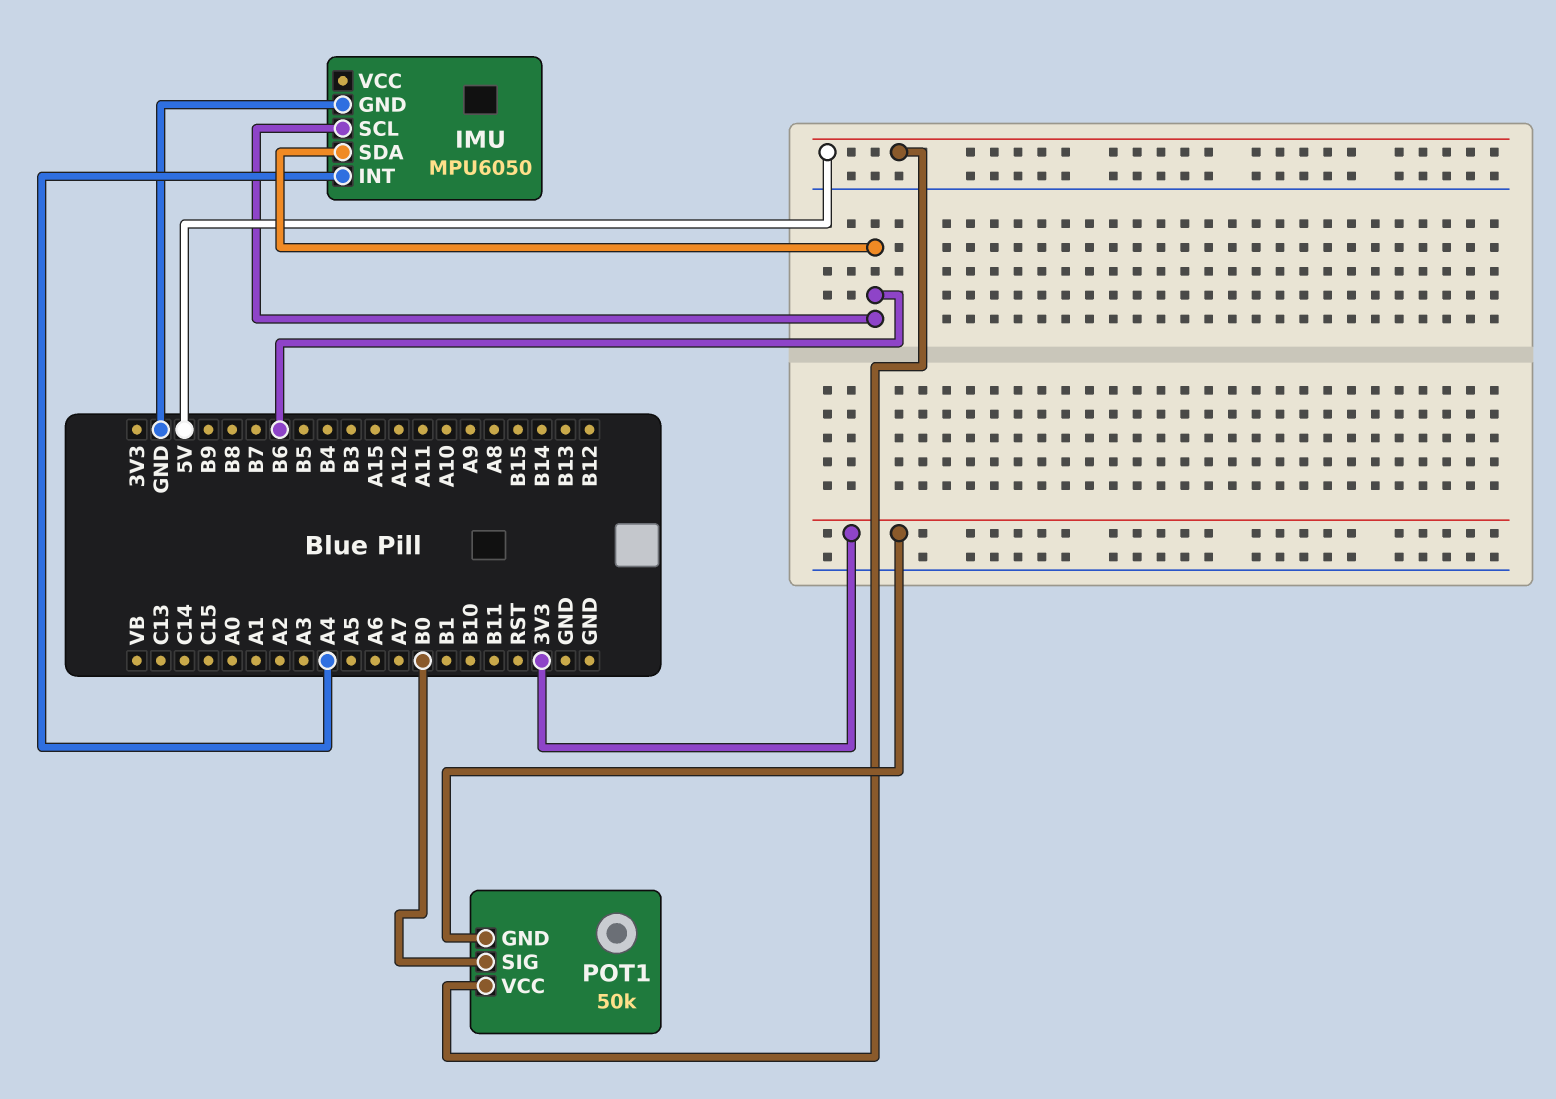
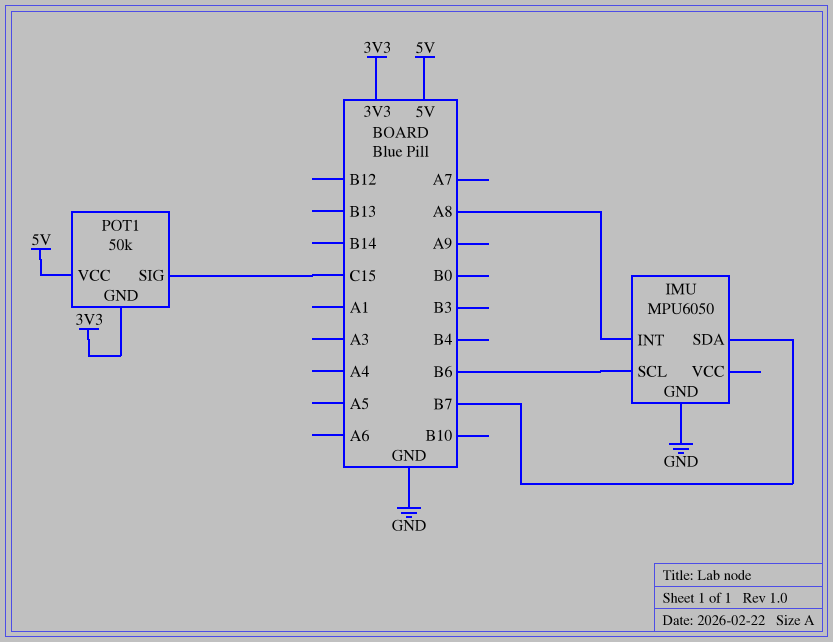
IMU pin INT: A4 -> A8
IMU pin SDA: B6 -> B7
POT1 pin SIG: B0 -> C15

